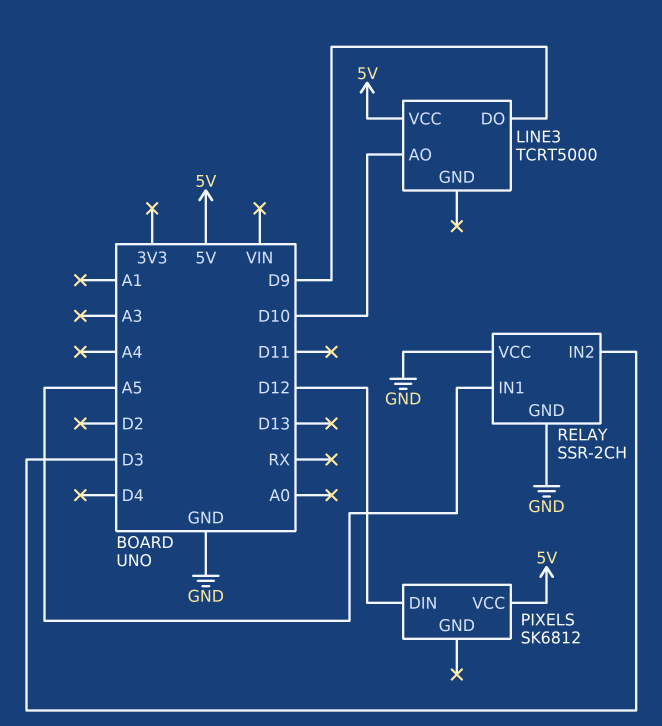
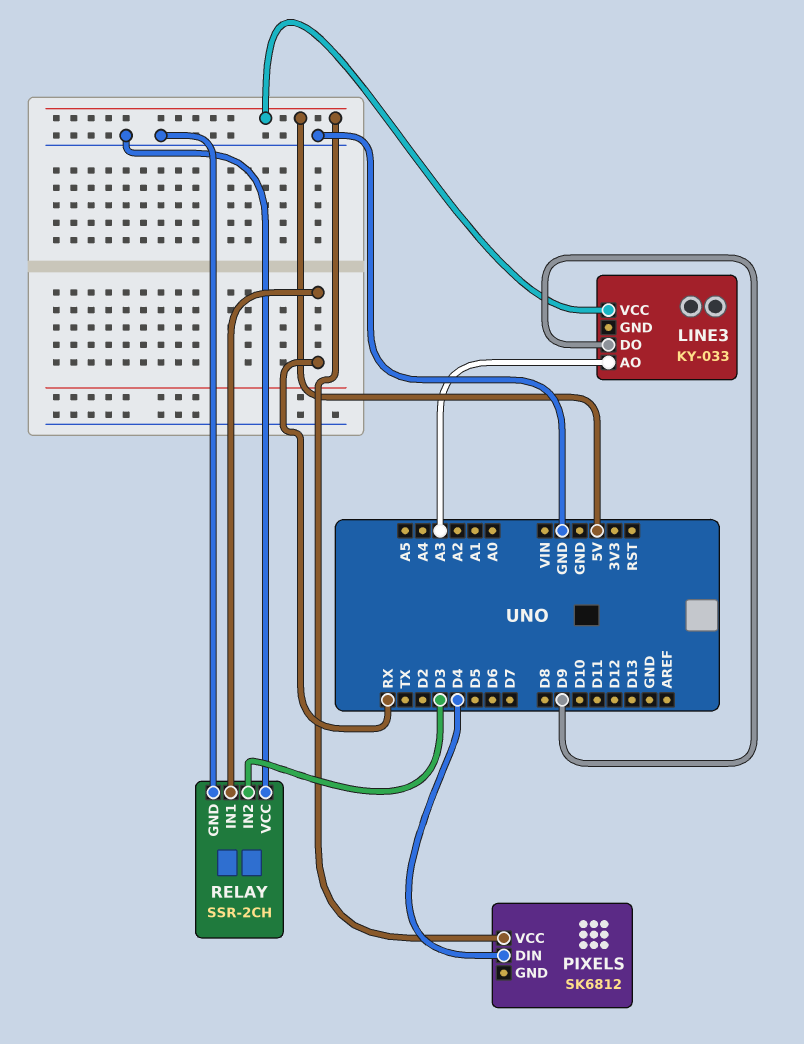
LINE3: TCRT5000 -> KY-033
LINE3 pin AO: D10 -> A3
PIXELS pin DIN: D12 -> D4
RELAY pin IN1: A5 -> RX

